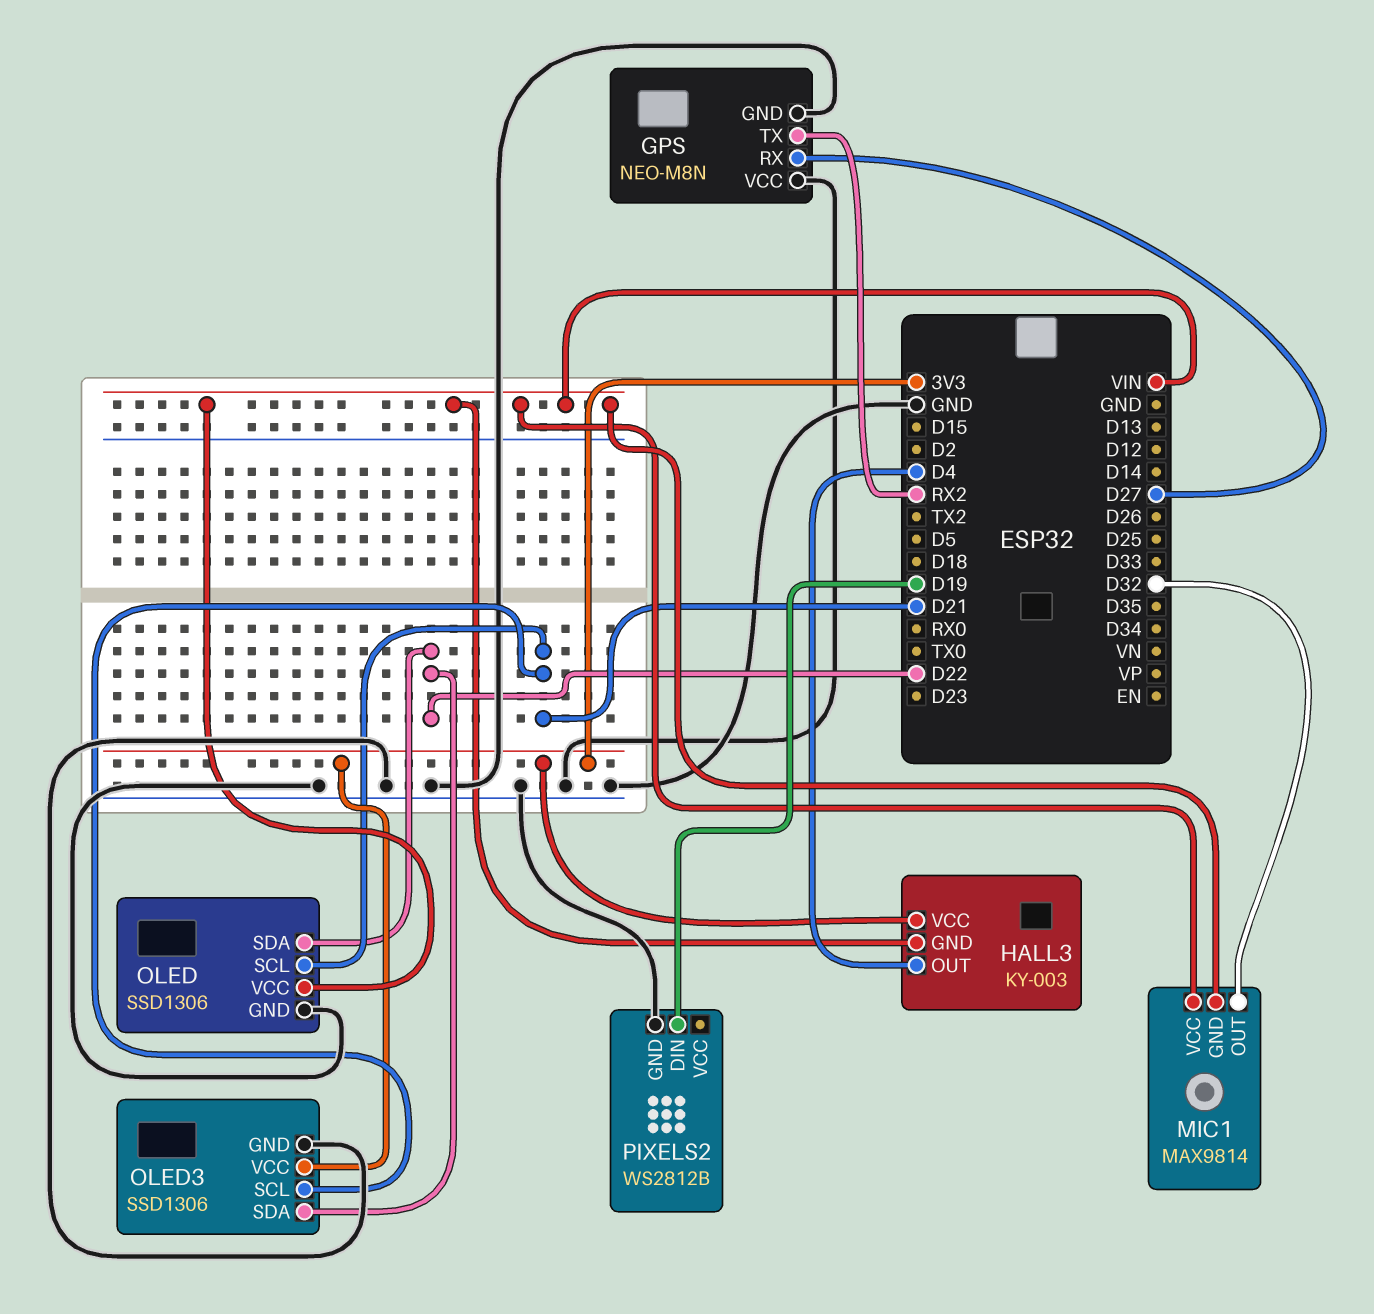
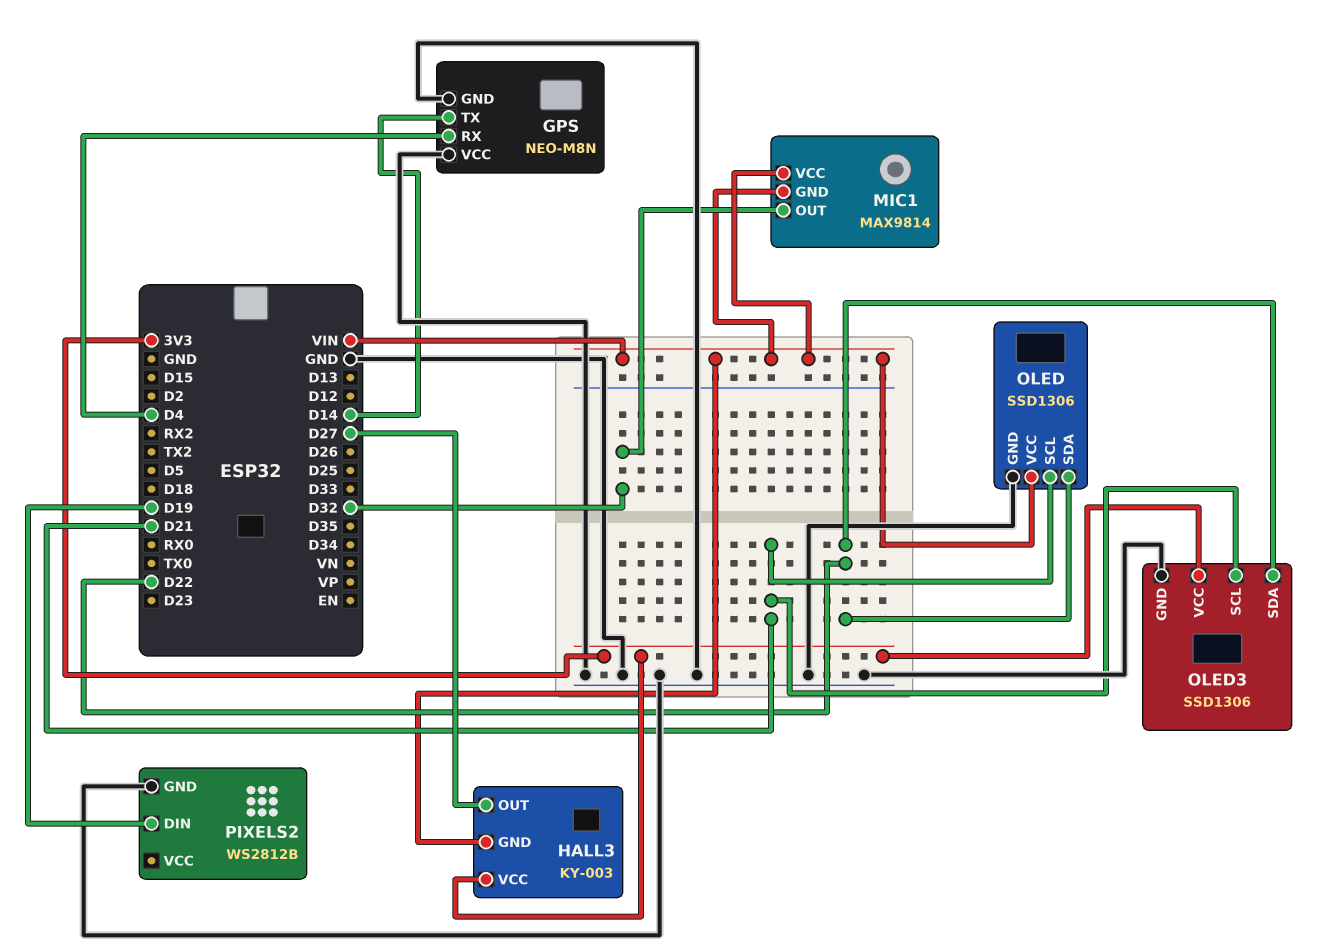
GPS pin RX: D27 -> D4
GPS pin TX: RX2 -> D14
HALL3 pin OUT: D4 -> D27

